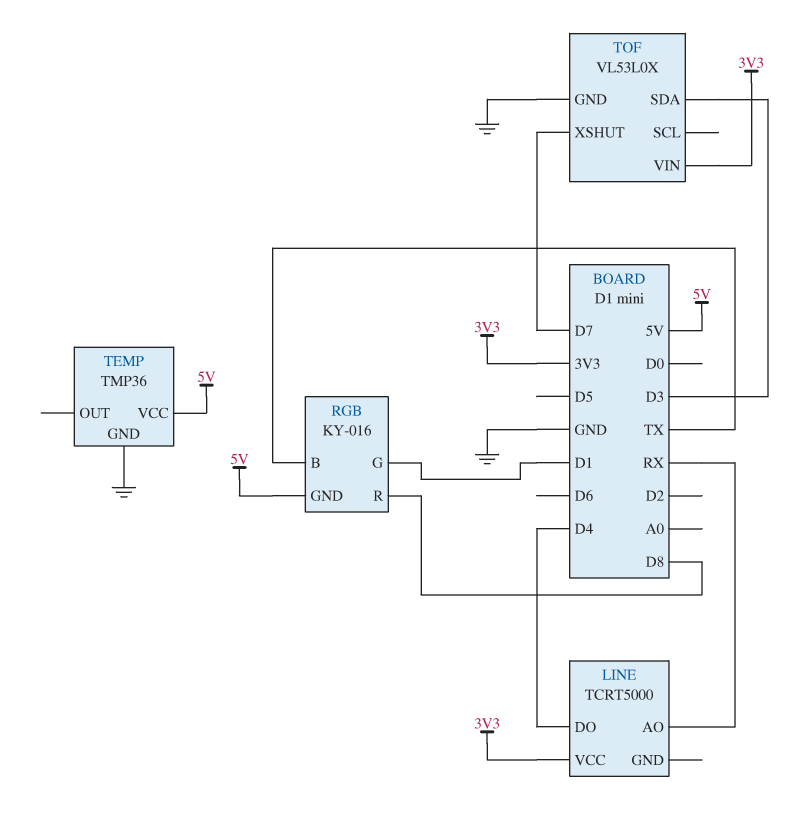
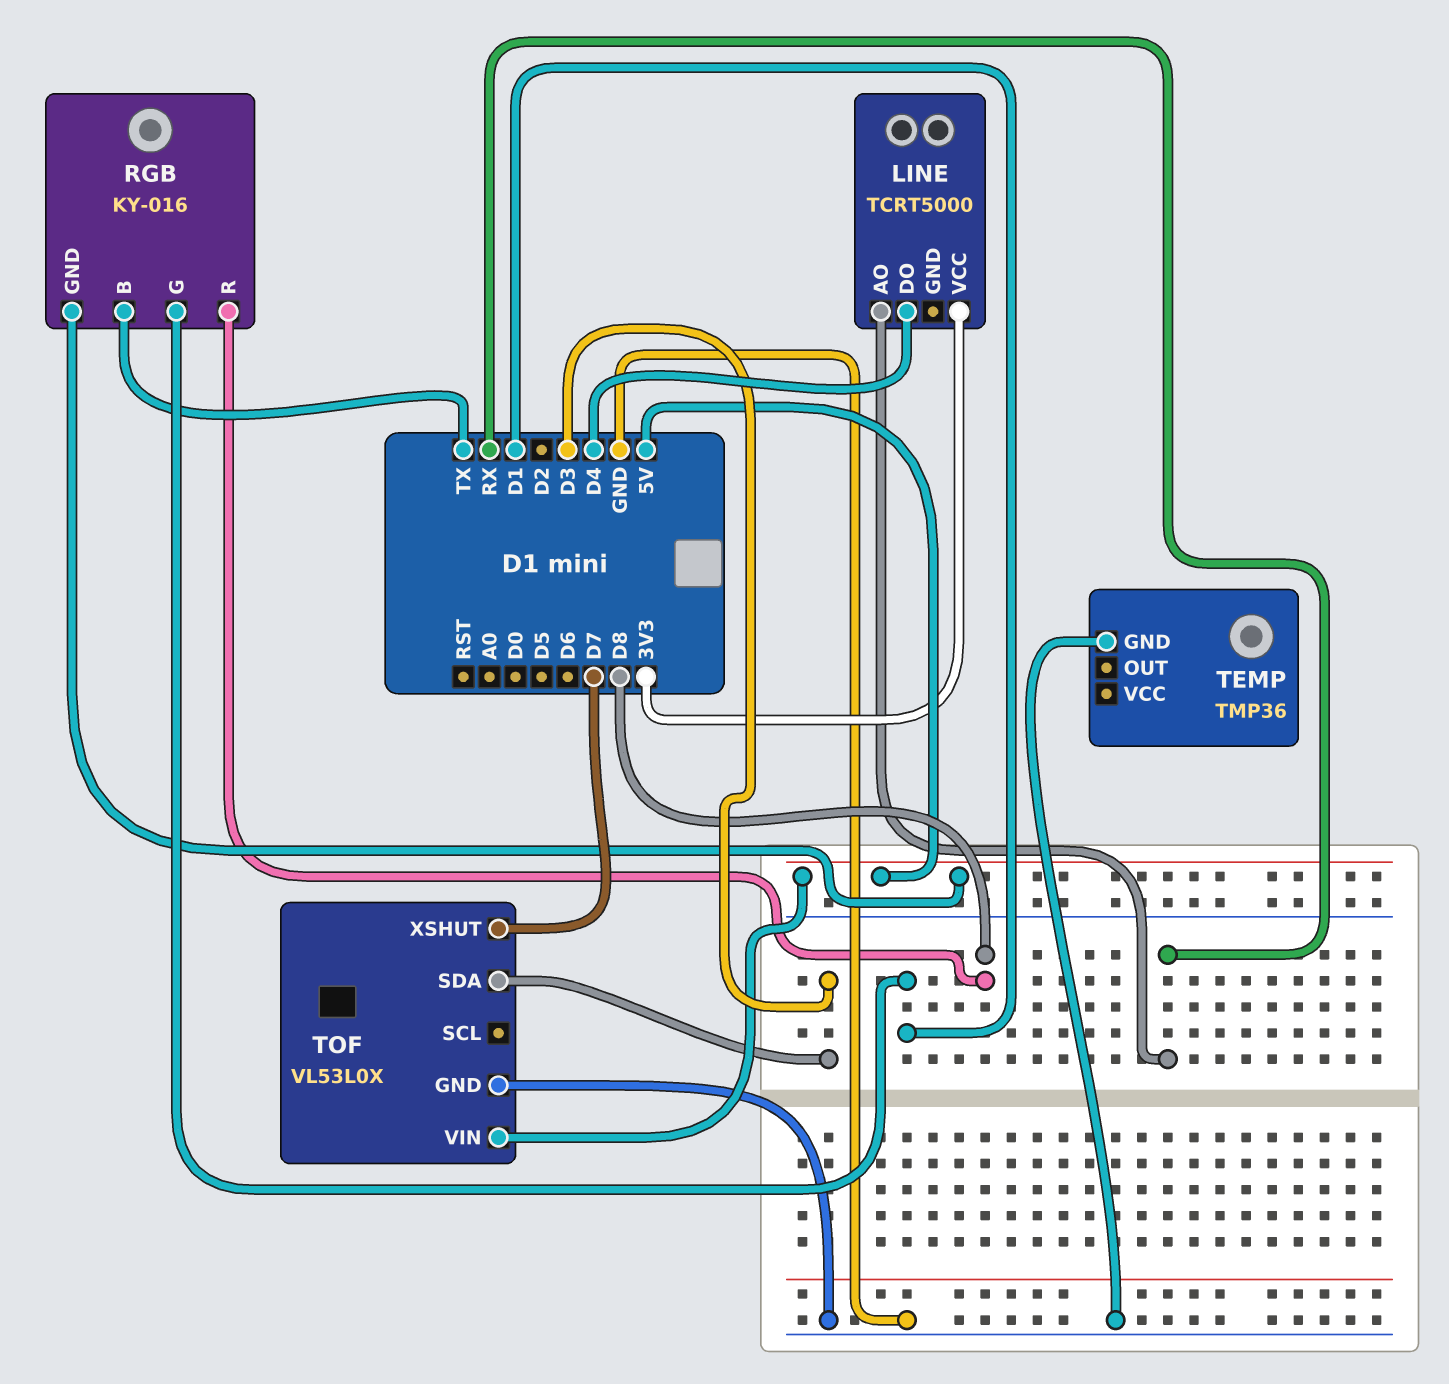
TEMP pin VCC: 5V -> none
TOF pin VIN: 3V3 -> 5V

